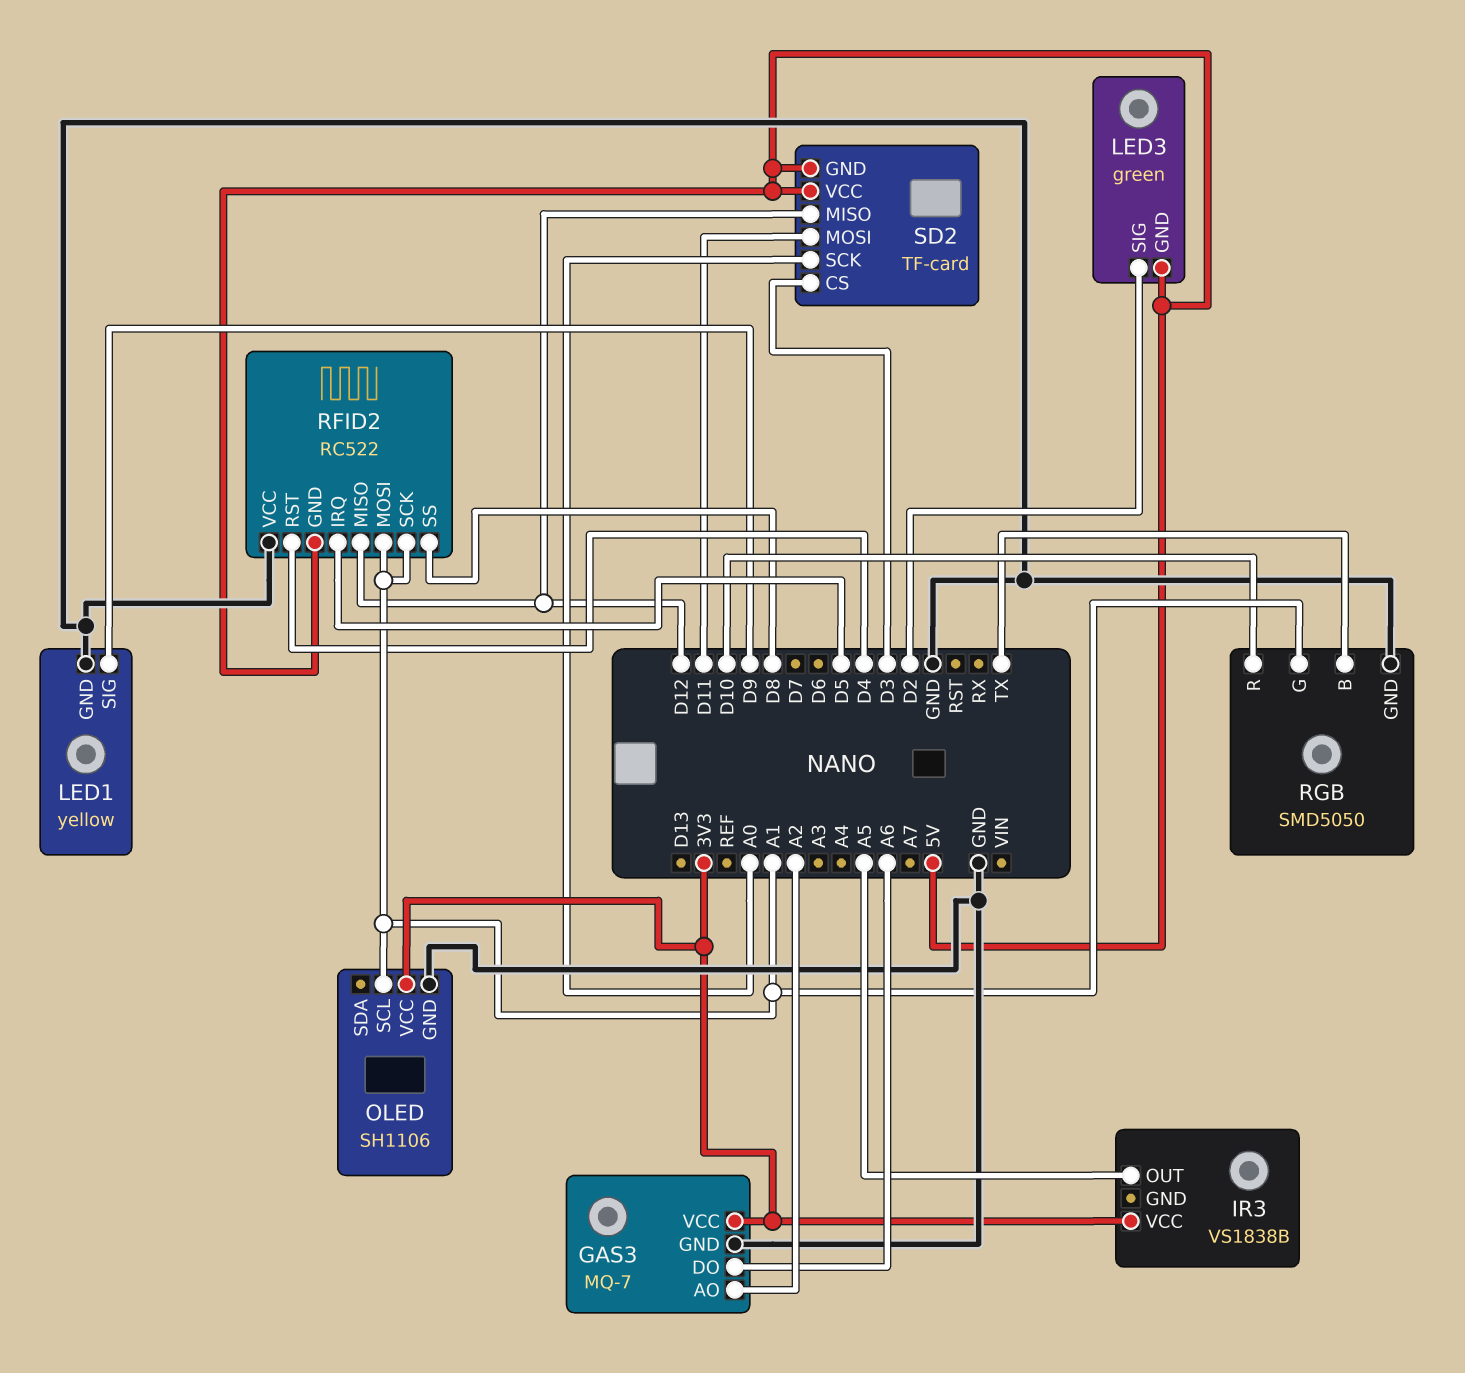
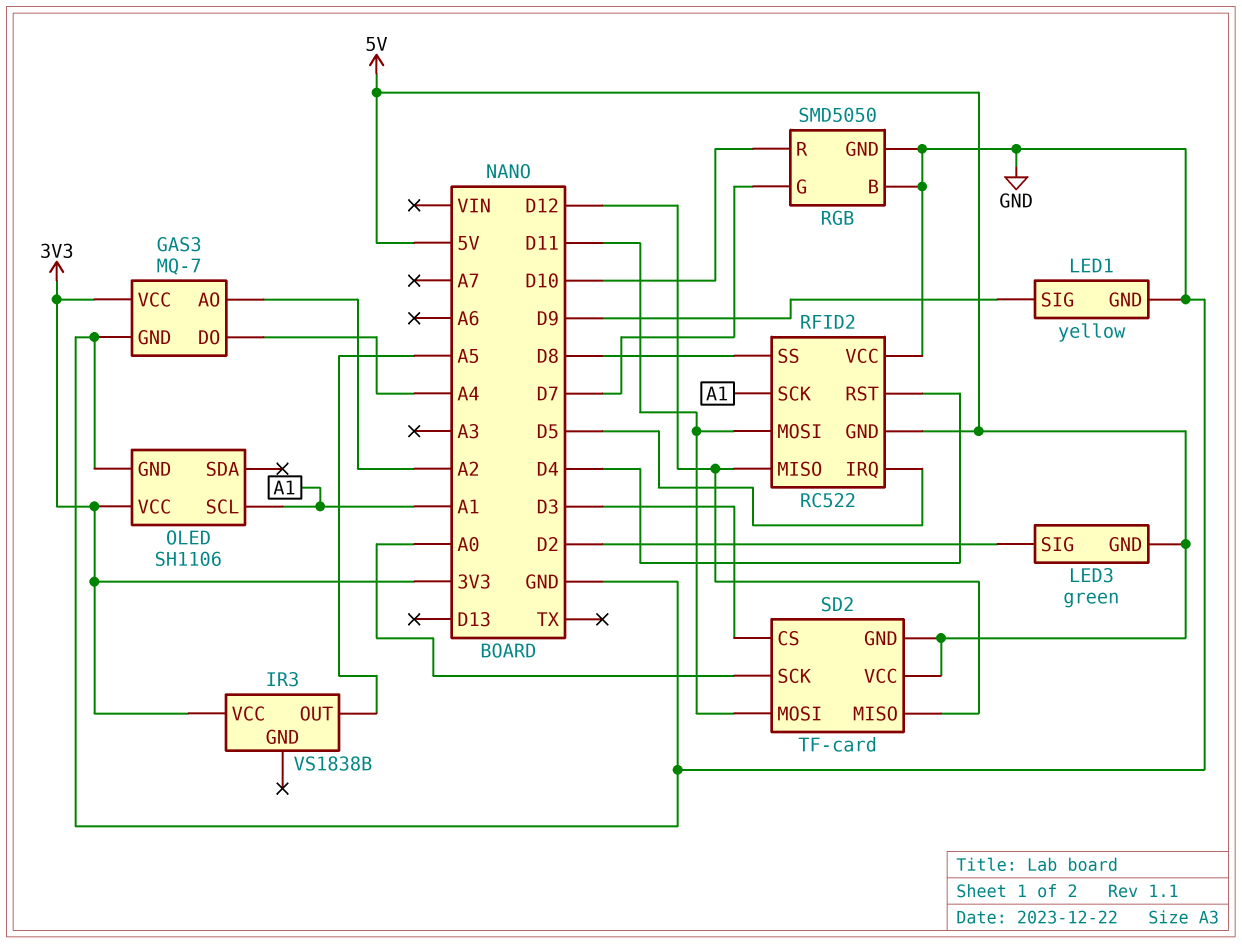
GAS3 pin DO: A6 -> A4
RFID2 pin MOSI: A1 -> D11
RGB pin B: TX -> GND
RGB pin G: A1 -> D7

